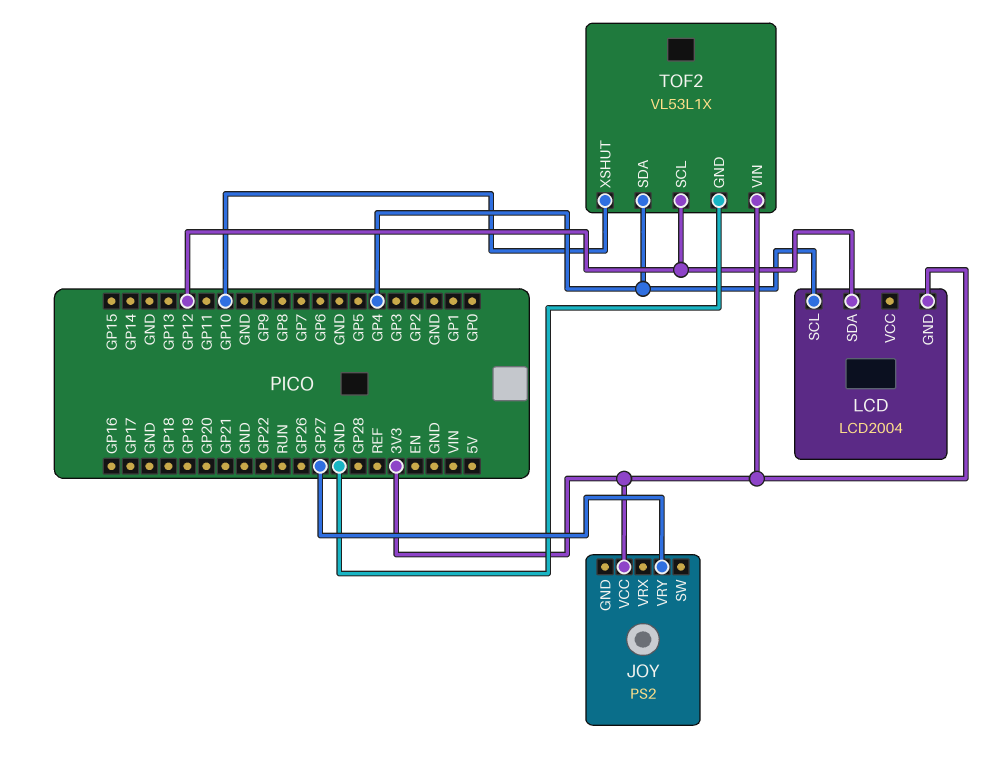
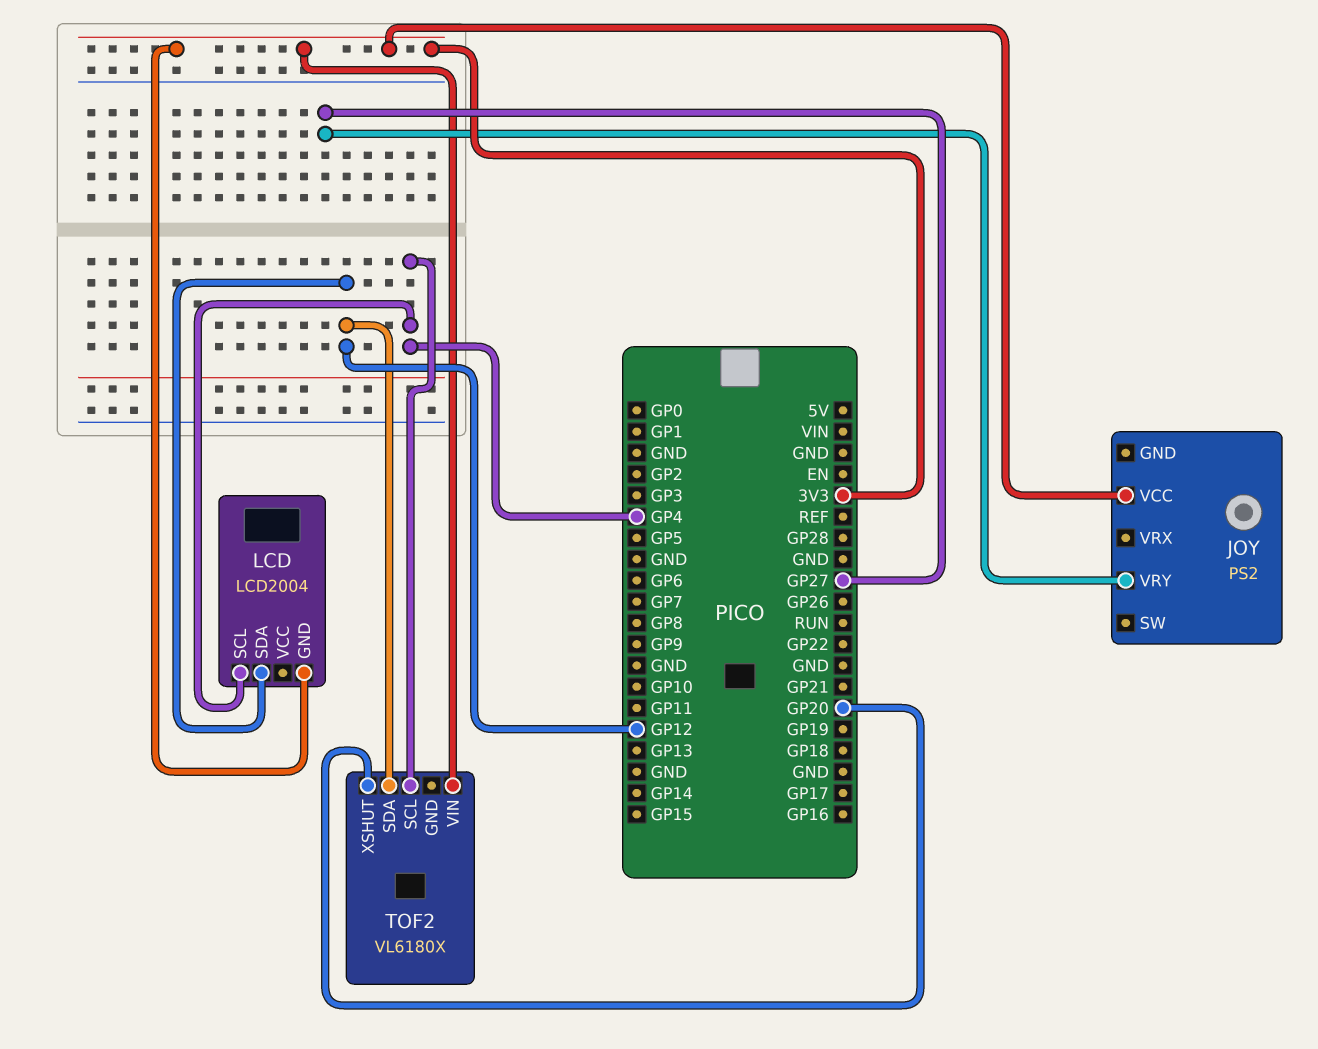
TOF2: VL53L1X -> VL6180X
TOF2 pin GND: GND -> none
TOF2 pin SCL: GP12 -> GP4
TOF2 pin SDA: GP4 -> GP12
TOF2 pin XSHUT: GP10 -> GP20

